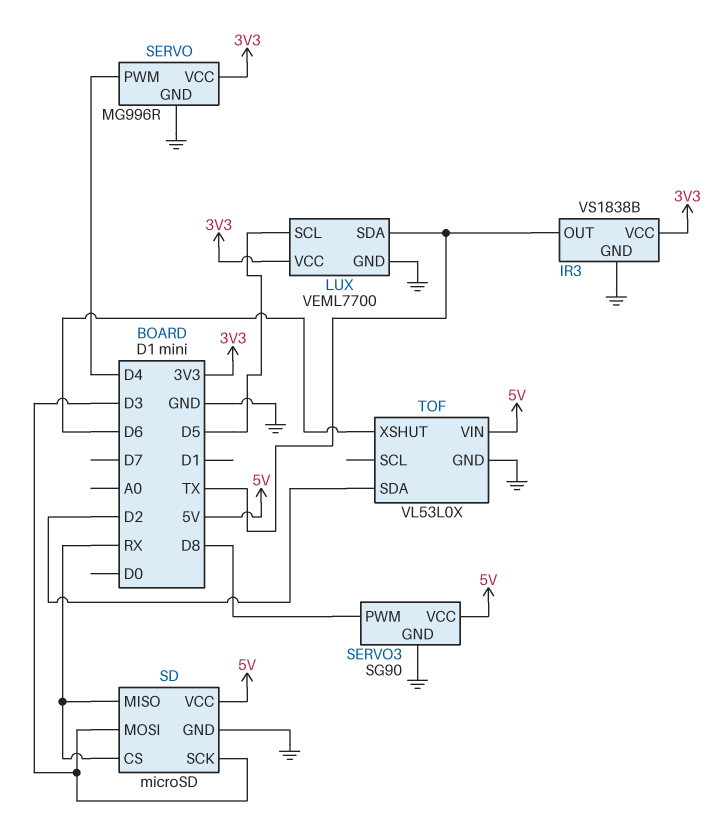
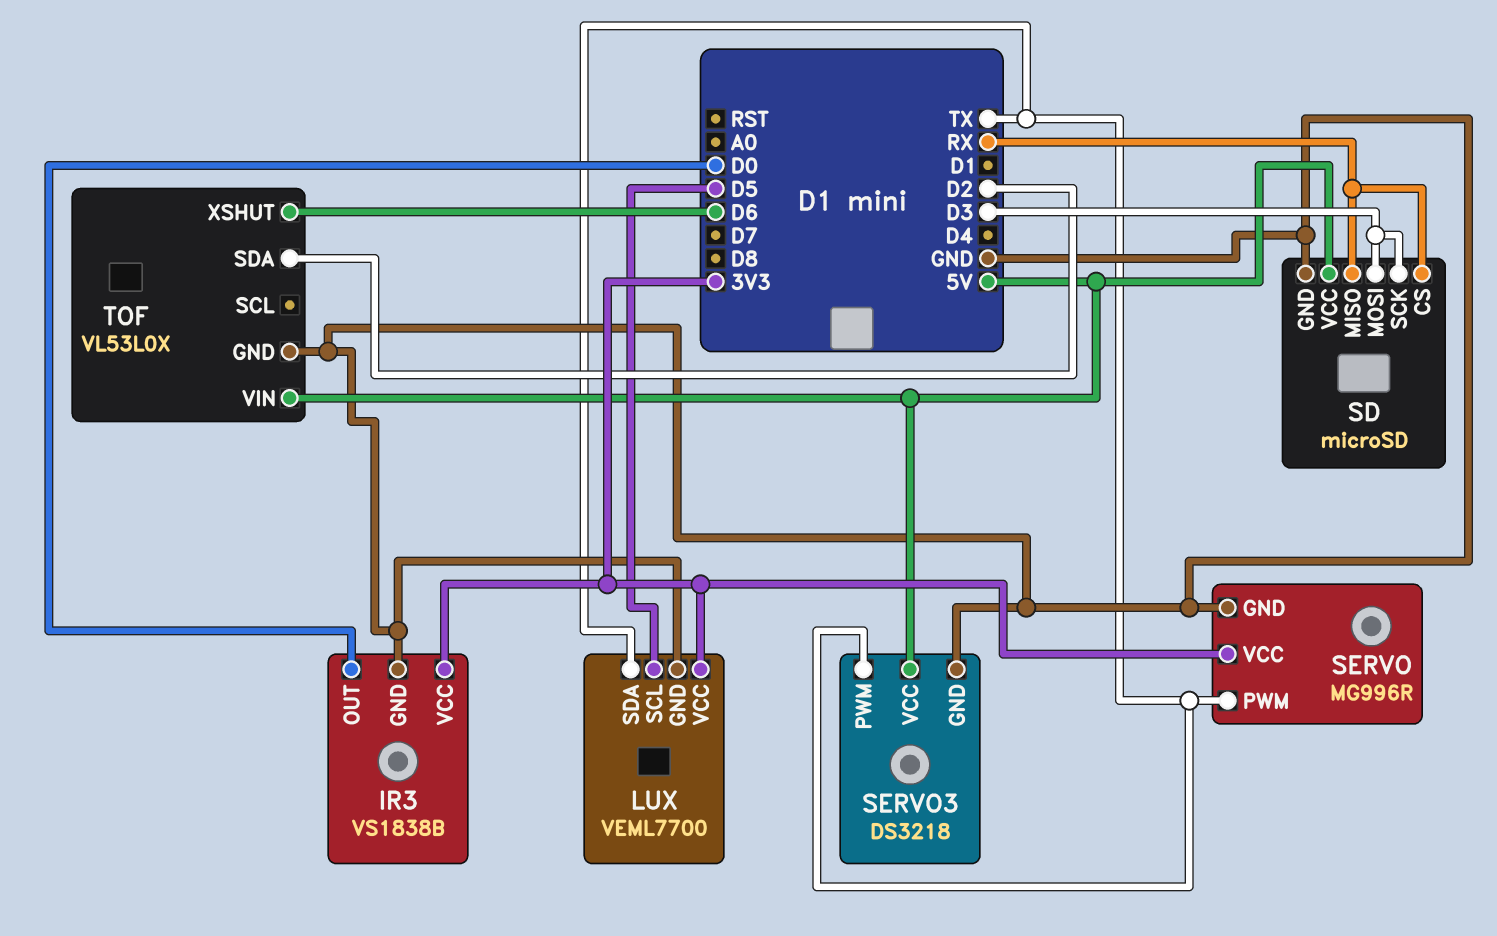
IR3 pin OUT: TX -> D0
SERVO pin PWM: D4 -> TX
SERVO3: SG90 -> DS3218
SERVO3 pin PWM: D8 -> TX

